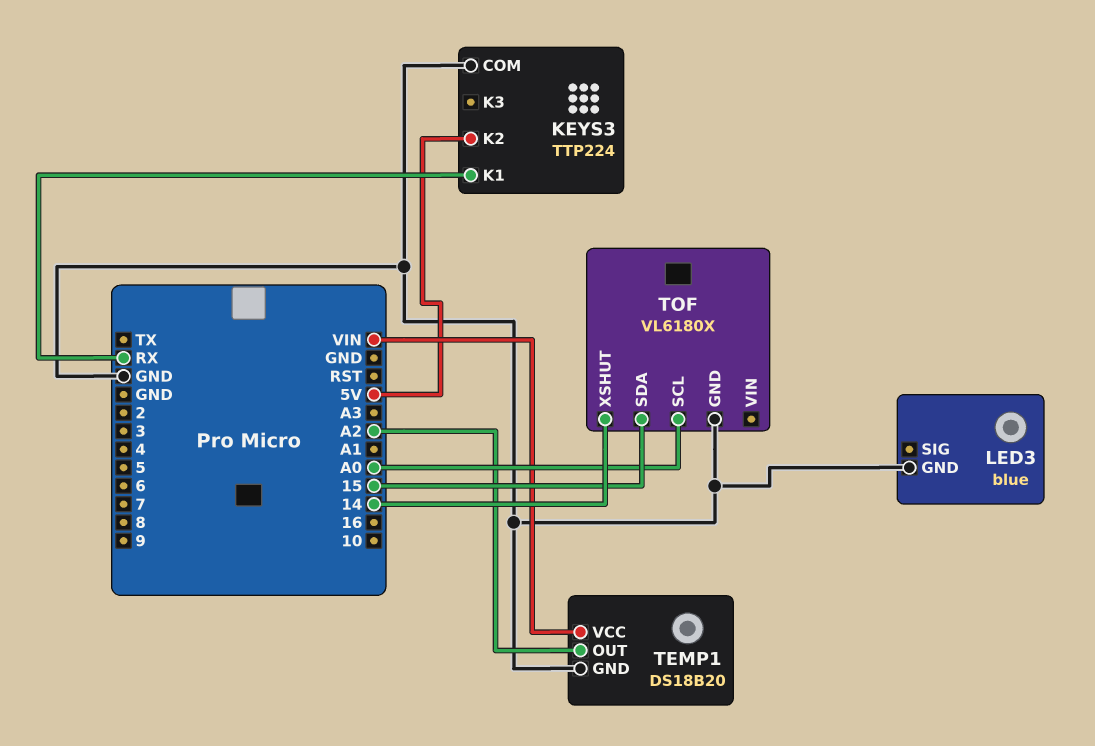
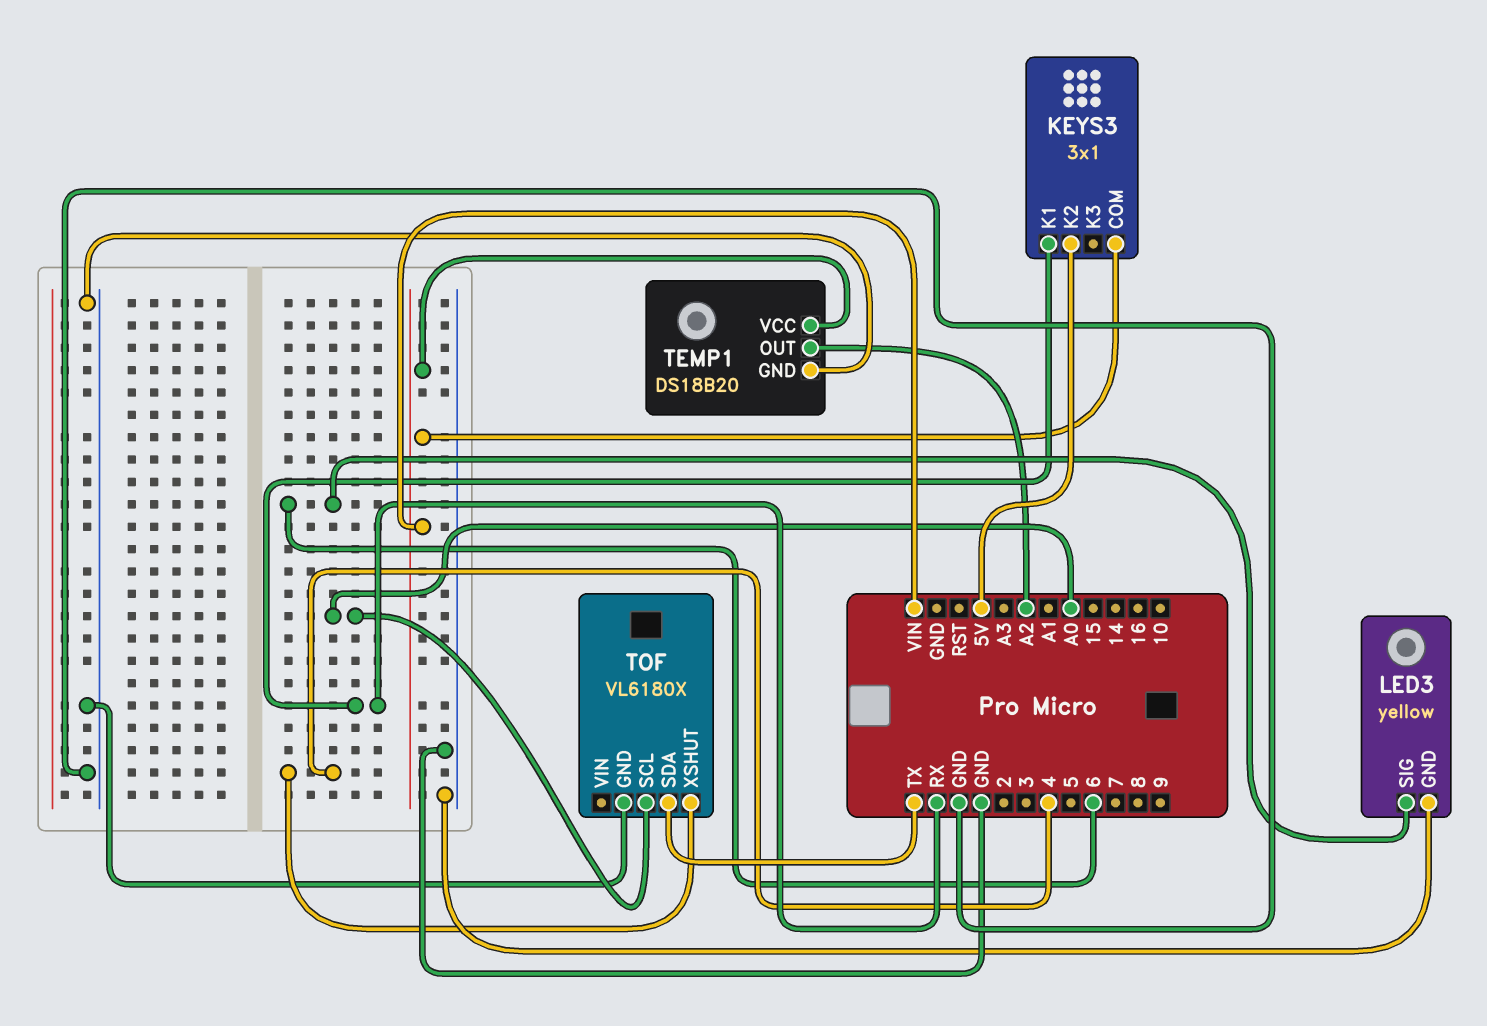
KEYS3: TTP224 -> 3x1
KEYS3 pin COM: GND -> VIN
LED3: blue -> yellow
LED3 pin SIG: none -> 6
TOF pin SDA: 15 -> TX
TOF pin XSHUT: 14 -> 4

